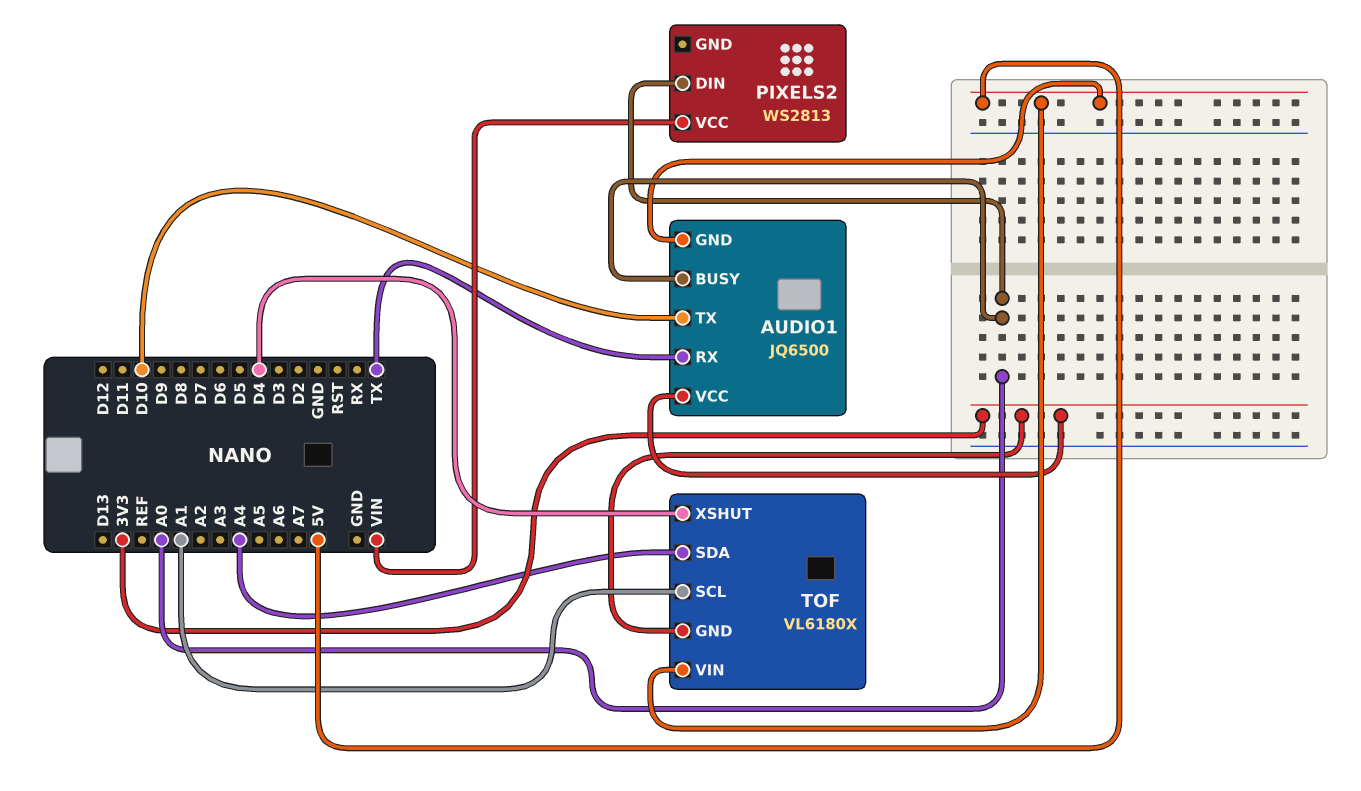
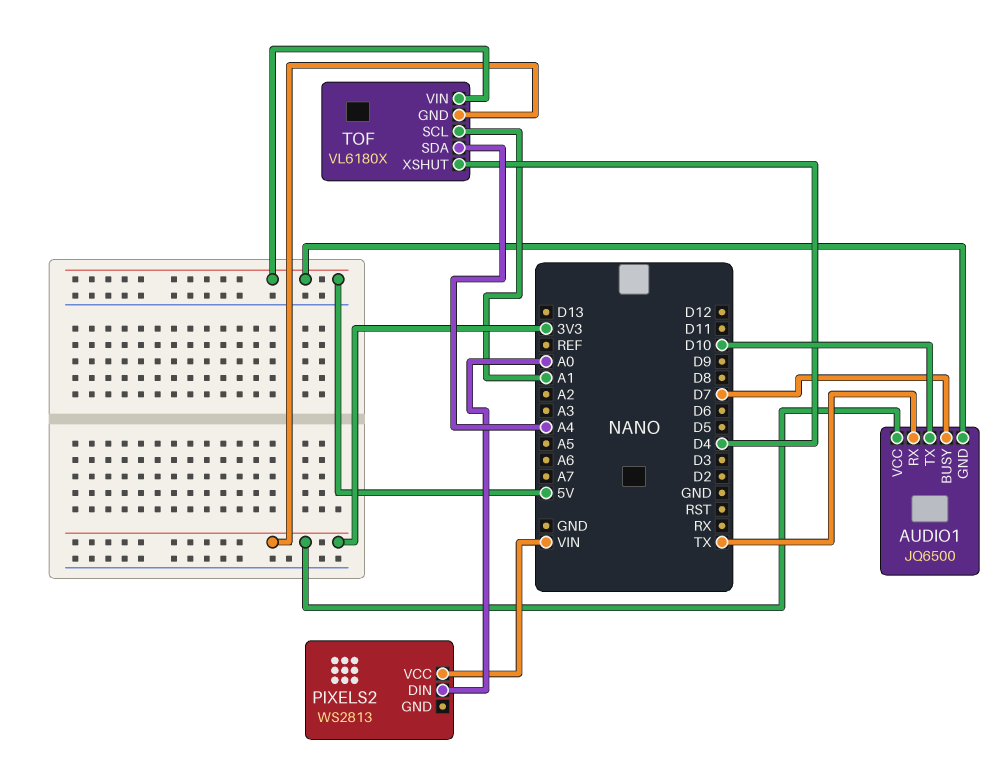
AUDIO1 pin BUSY: A0 -> D7

